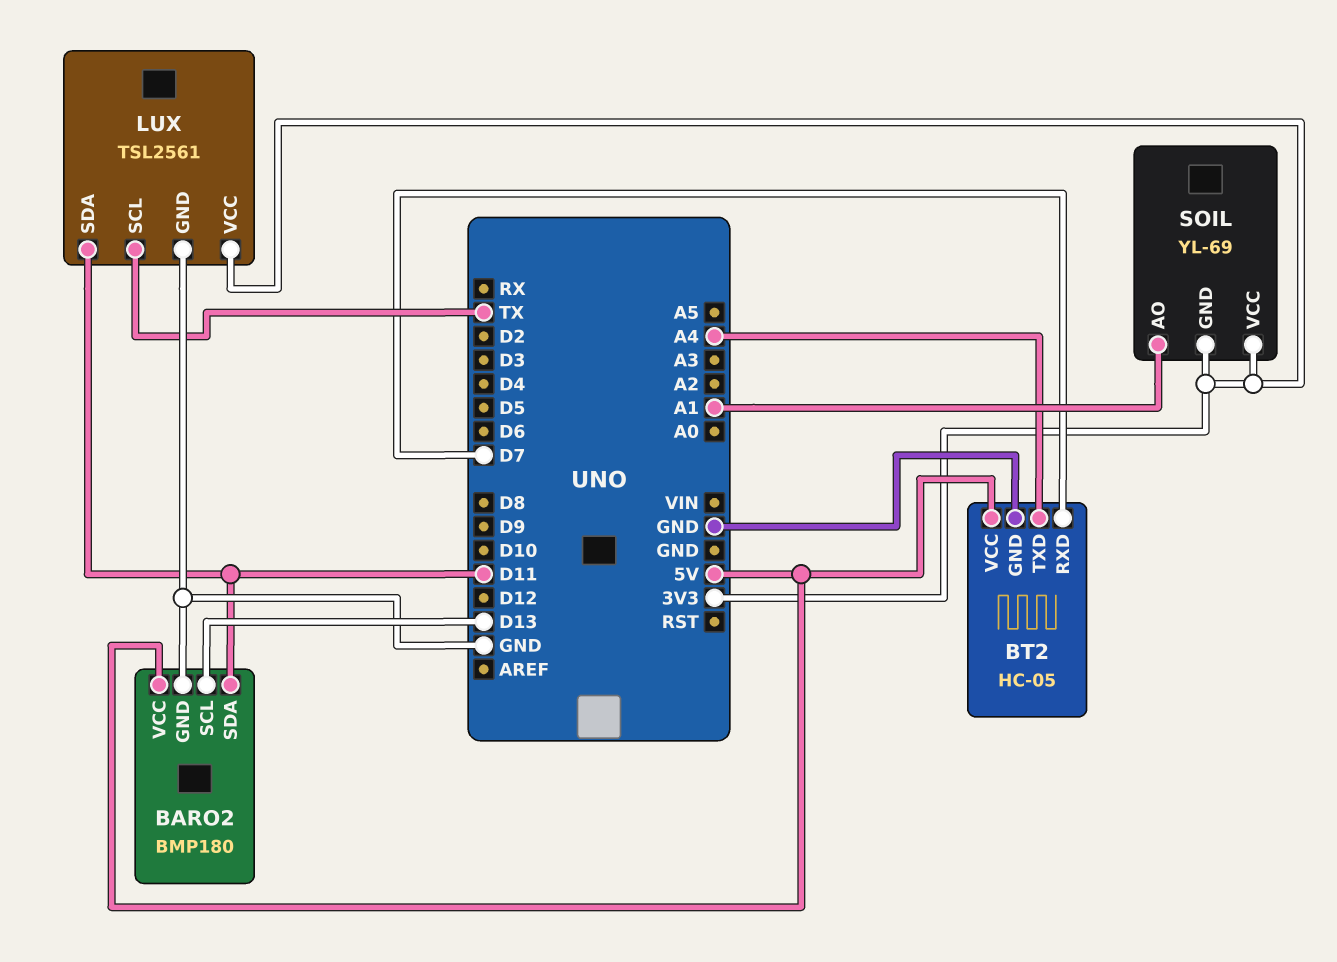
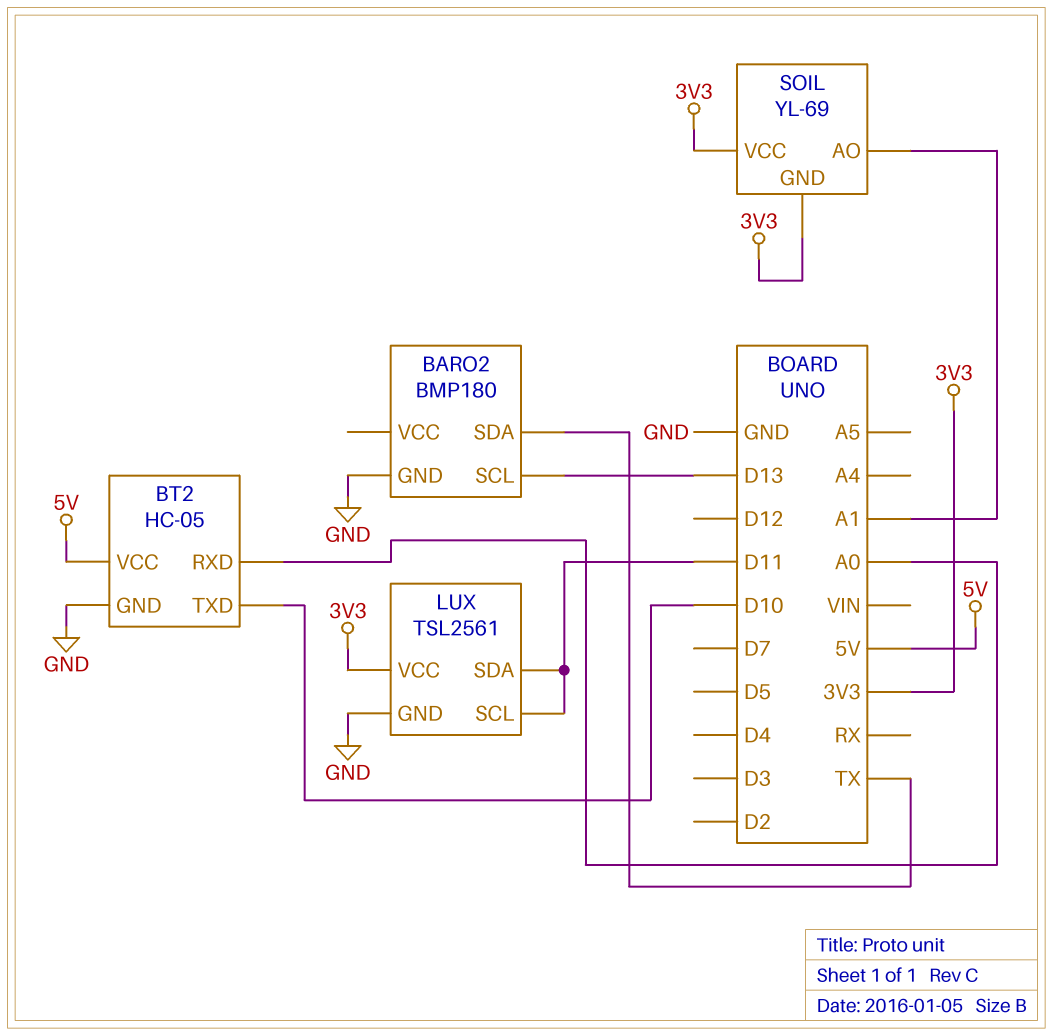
BARO2 pin SDA: D11 -> TX
BARO2 pin VCC: 5V -> none
BT2 pin RXD: D7 -> A0
BT2 pin TXD: A4 -> D10
LUX pin SCL: TX -> D11

